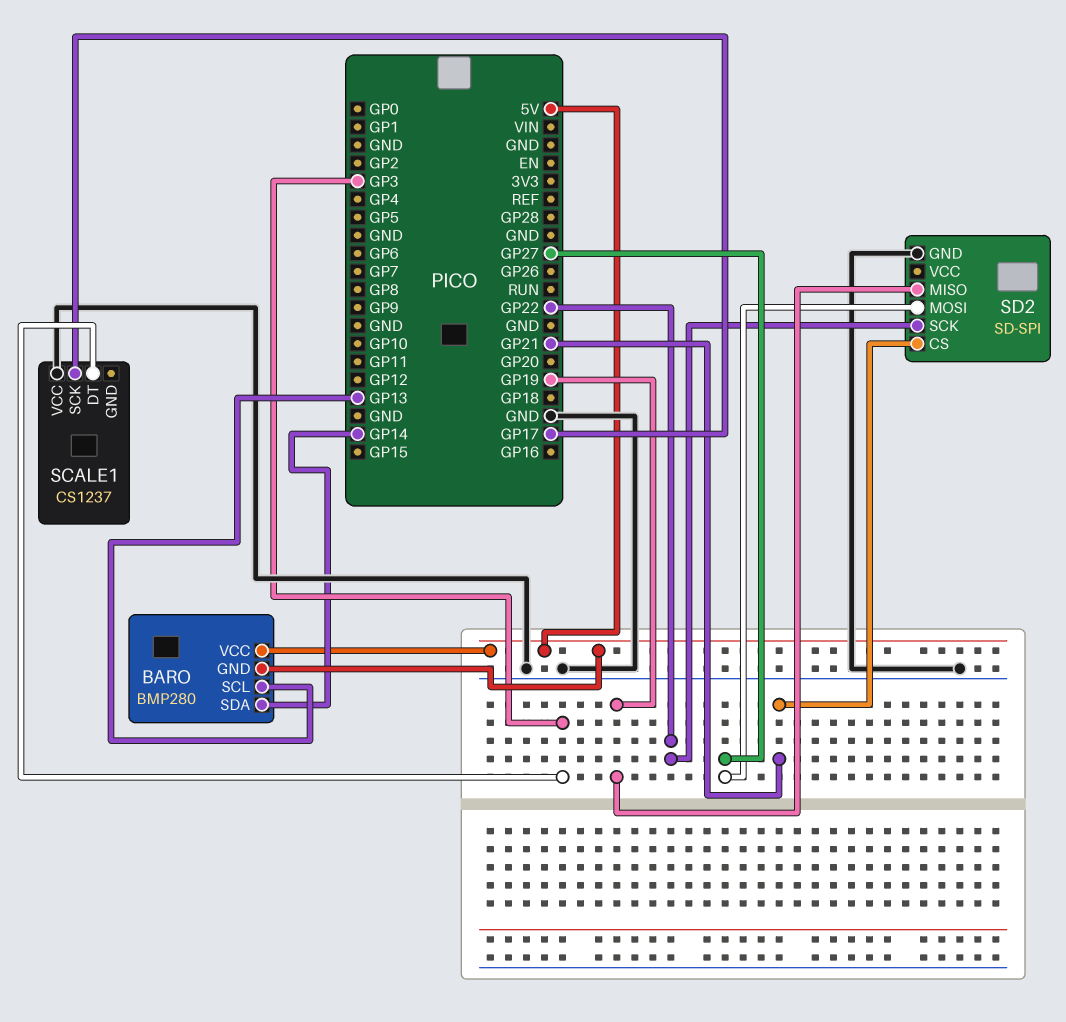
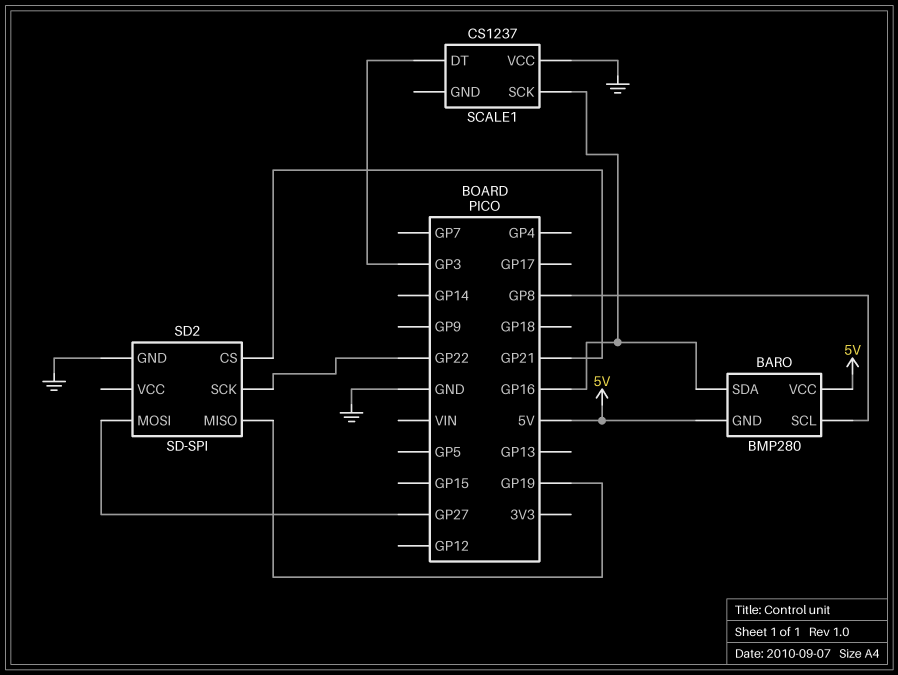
BARO pin SCL: GP13 -> GP8
BARO pin SDA: GP14 -> GP16
SCALE1 pin SCK: GP17 -> GP16

